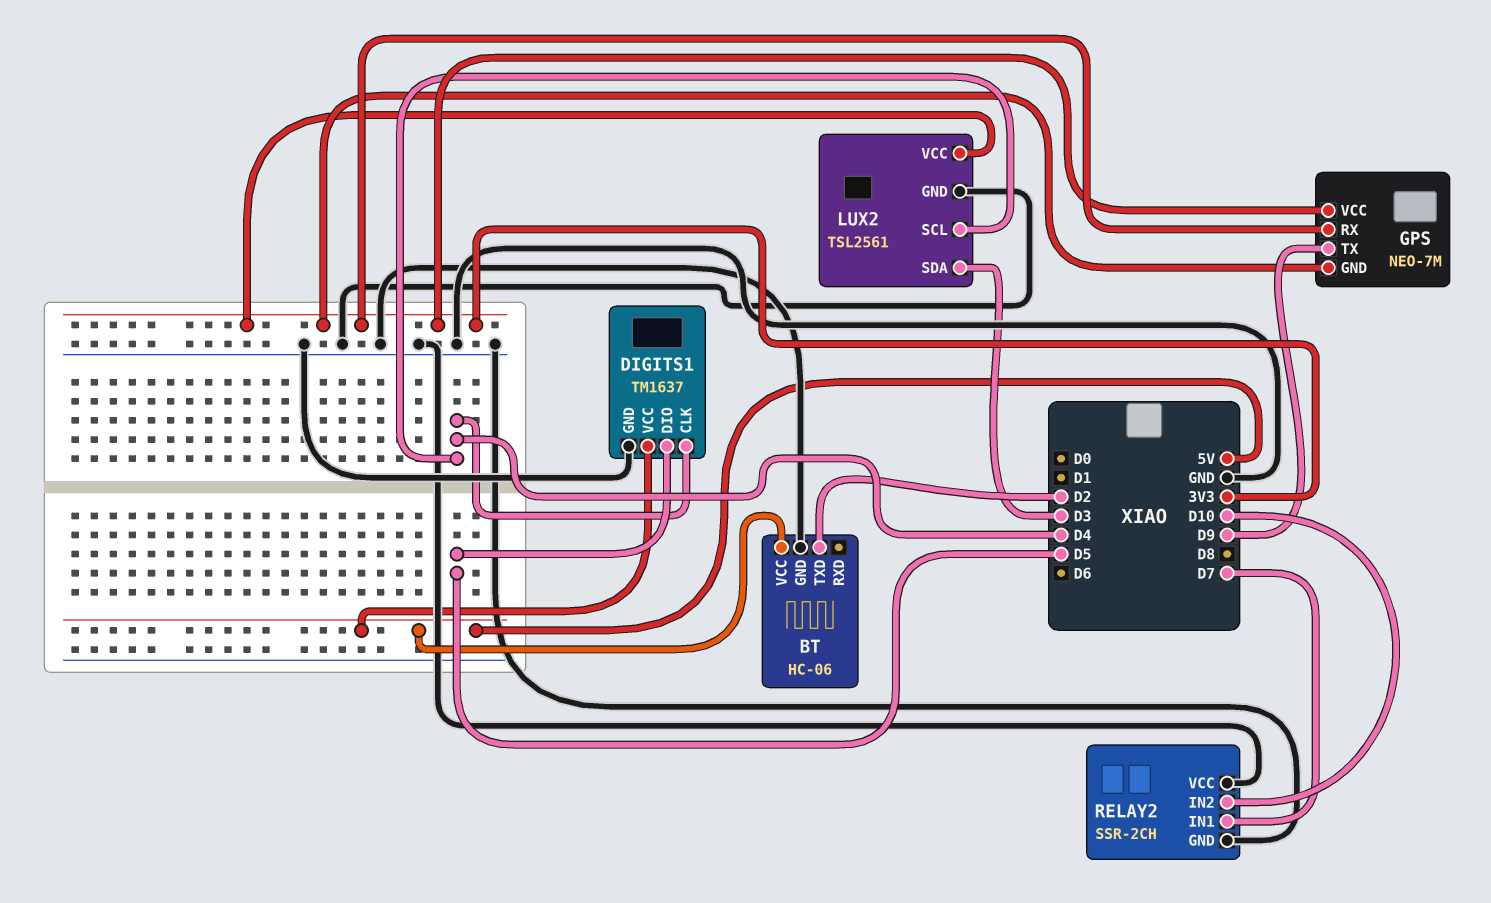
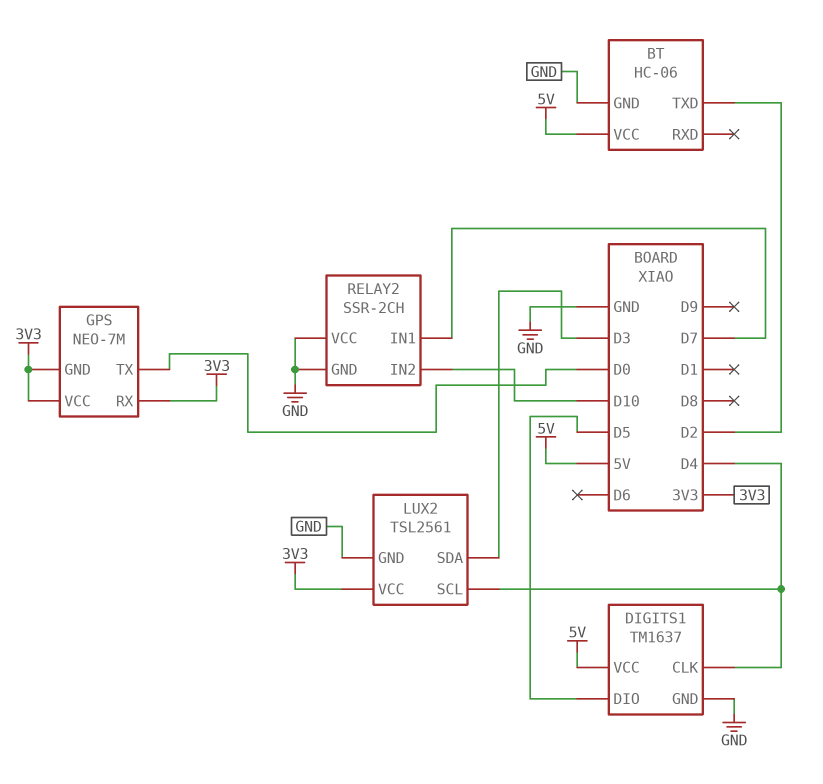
GPS pin TX: D9 -> D0

